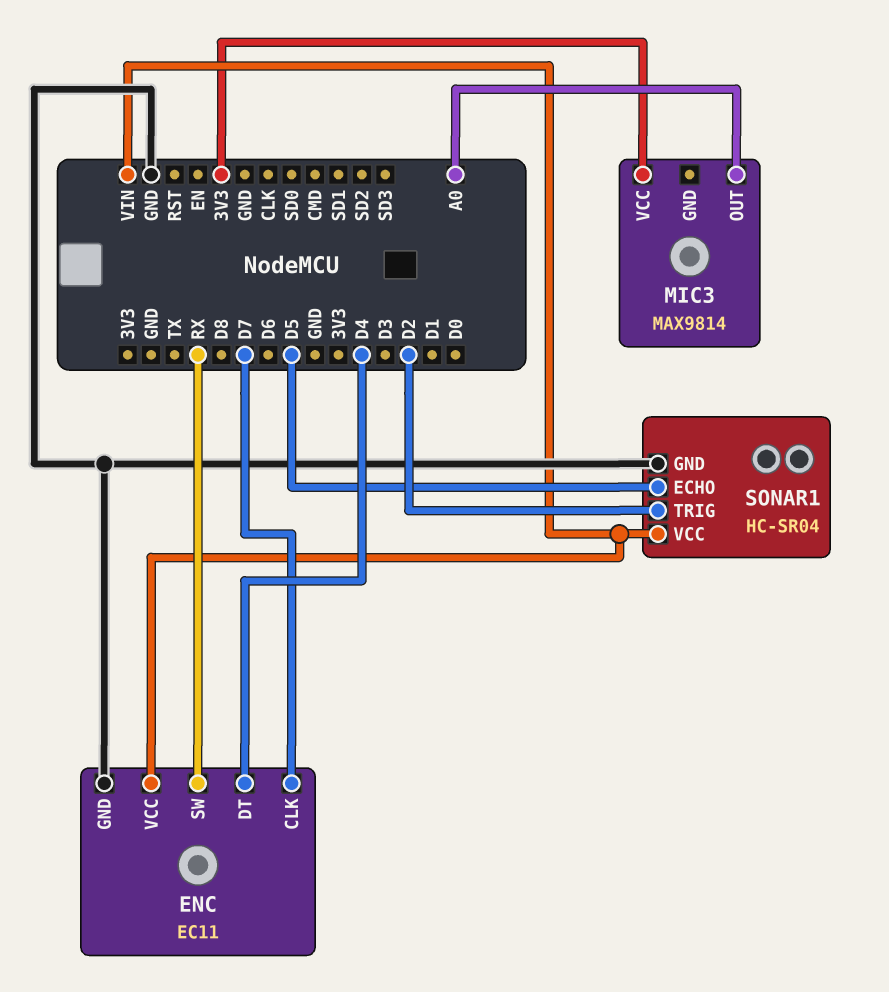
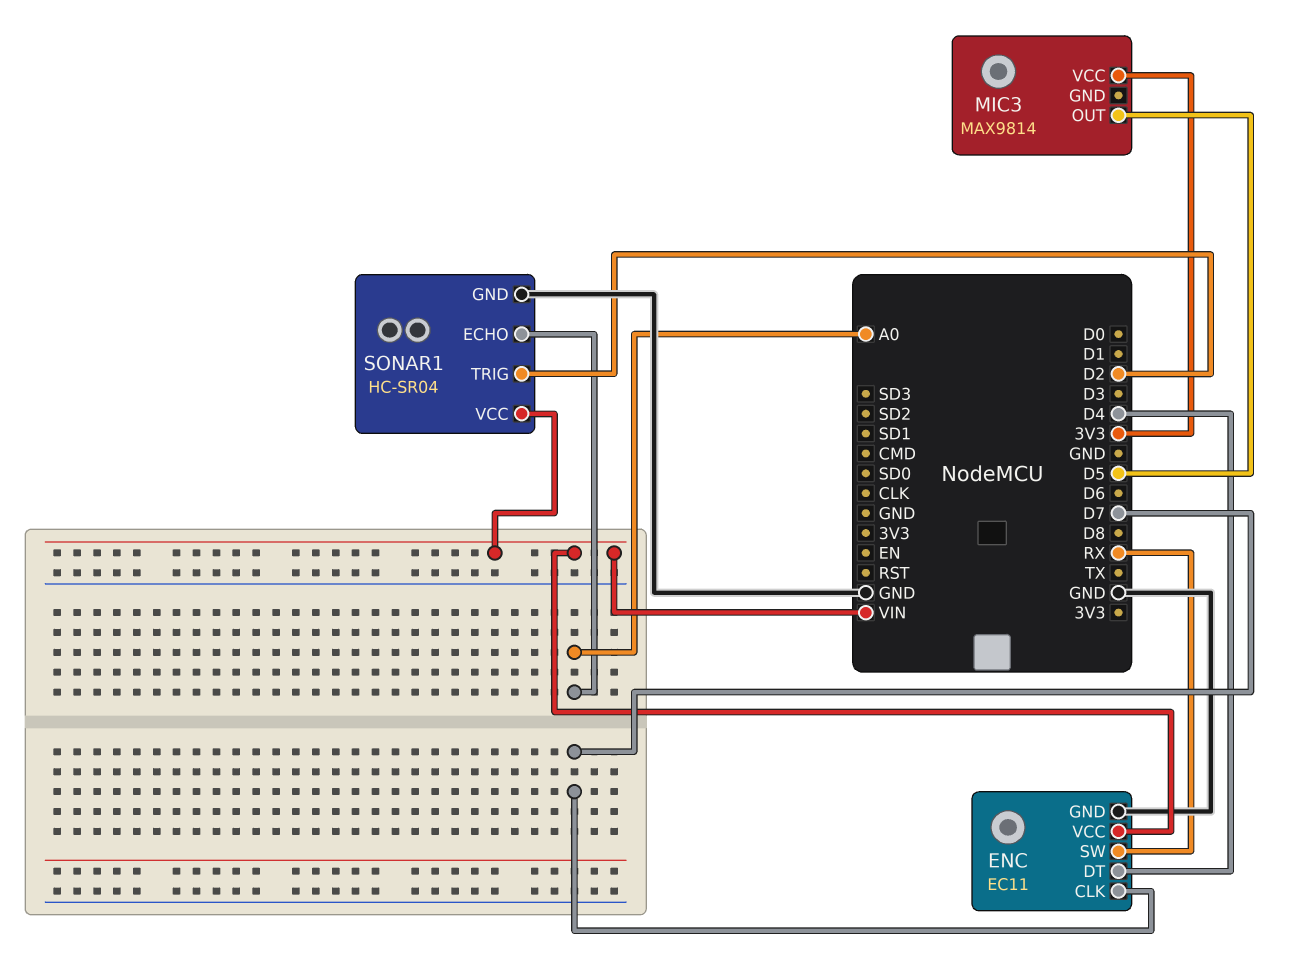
MIC3 pin OUT: A0 -> D5
SONAR1 pin ECHO: D5 -> A0

